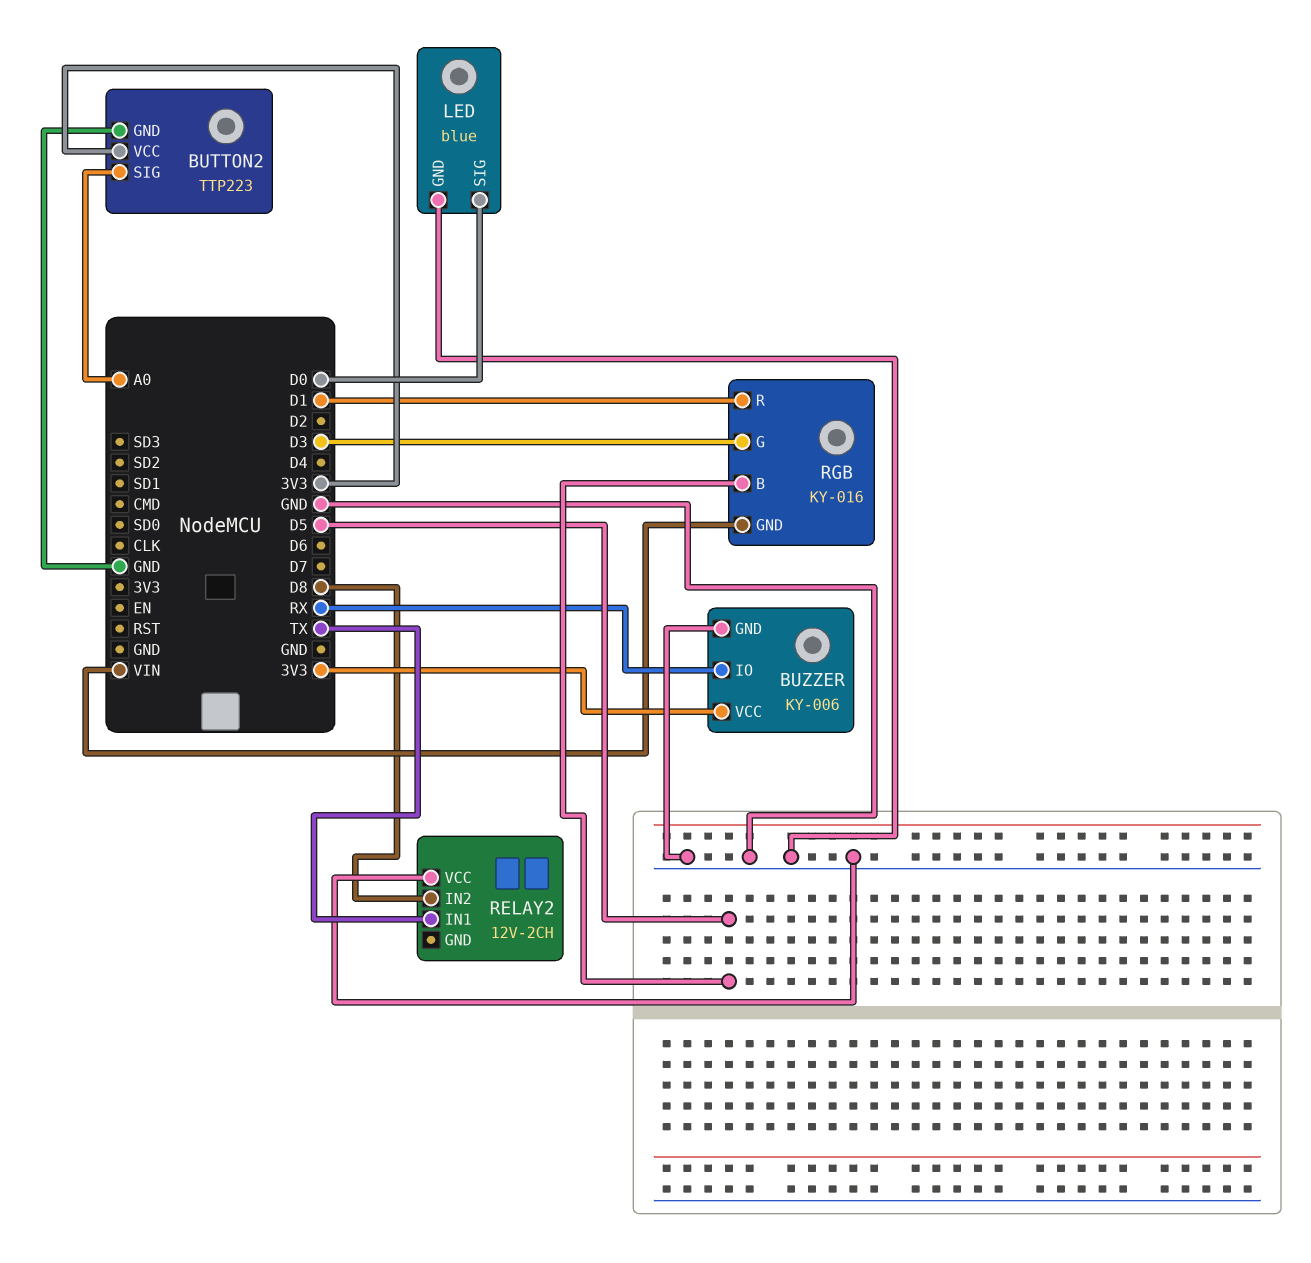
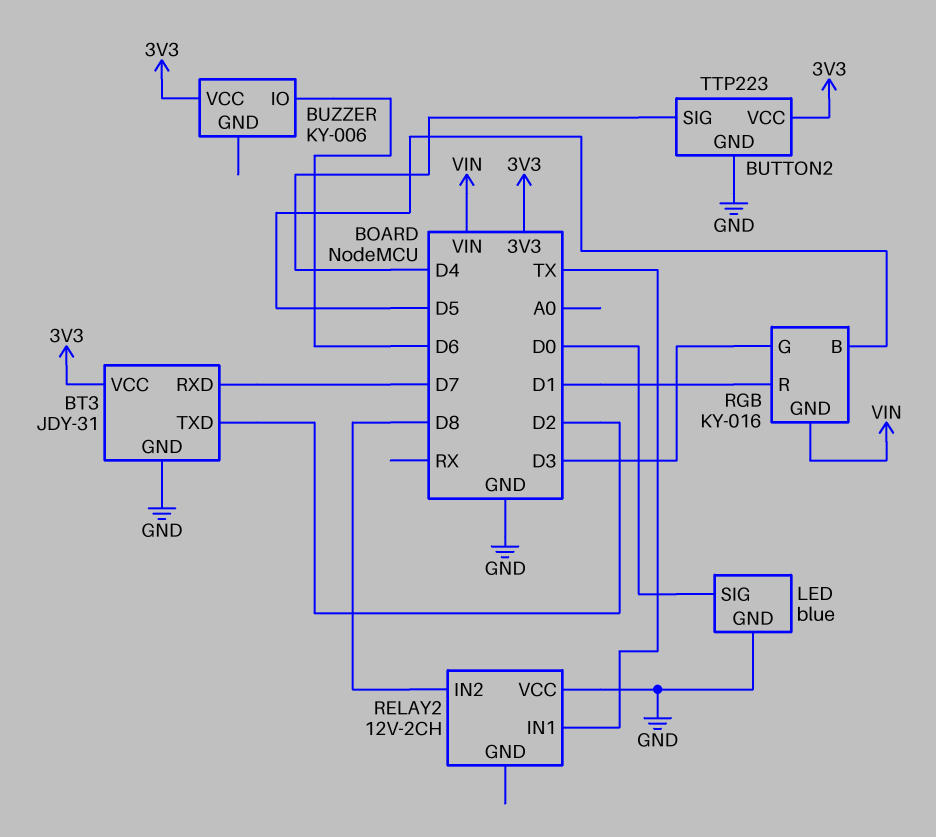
BT3: none -> JDY-31
BT3 pin GND: none -> GND
BT3 pin RXD: none -> D7
BT3 pin TXD: none -> D2
BT3 pin VCC: none -> 3V3
BUTTON2 pin SIG: A0 -> D4
BUZZER pin GND: GND -> none
BUZZER pin IO: RX -> D6

